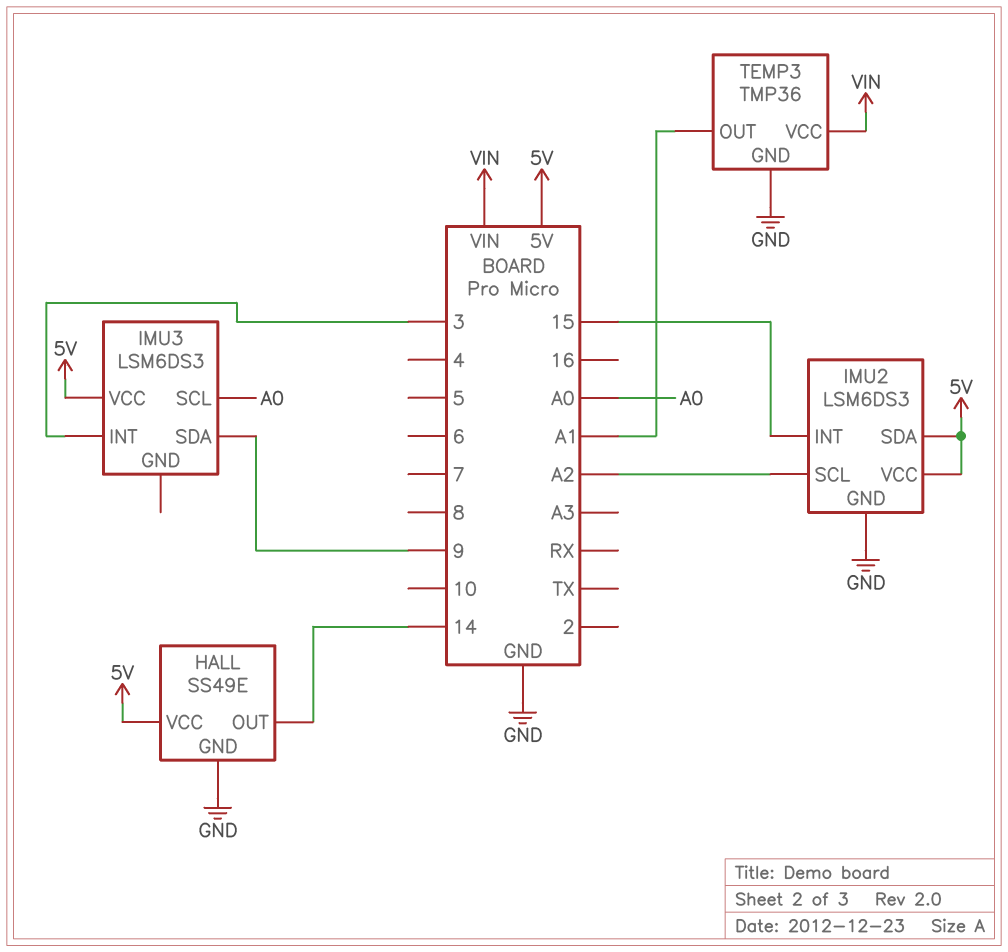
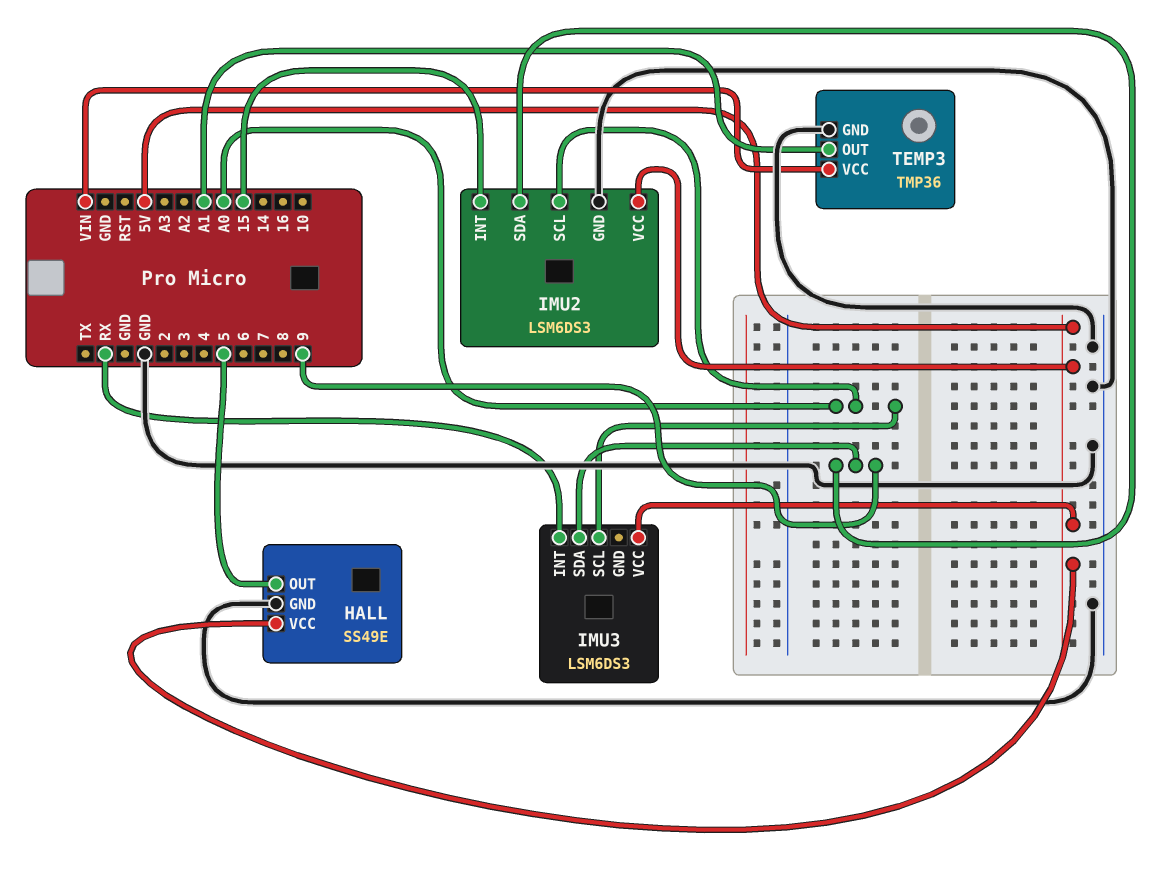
HALL pin OUT: 14 -> 5
IMU2 pin SCL: A2 -> A0
IMU2 pin SDA: 5V -> 9
IMU3 pin INT: 3 -> RX

